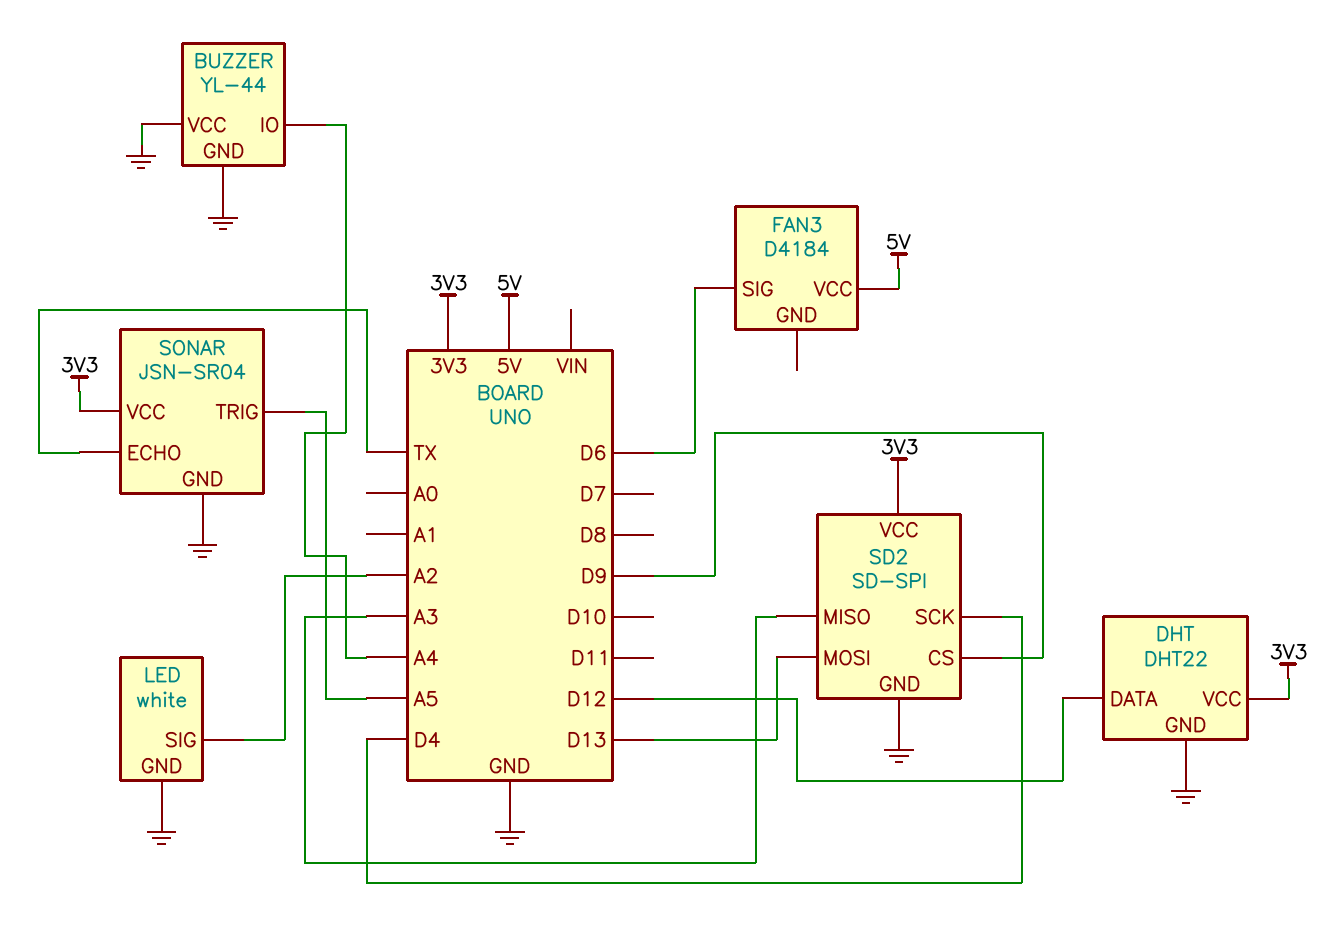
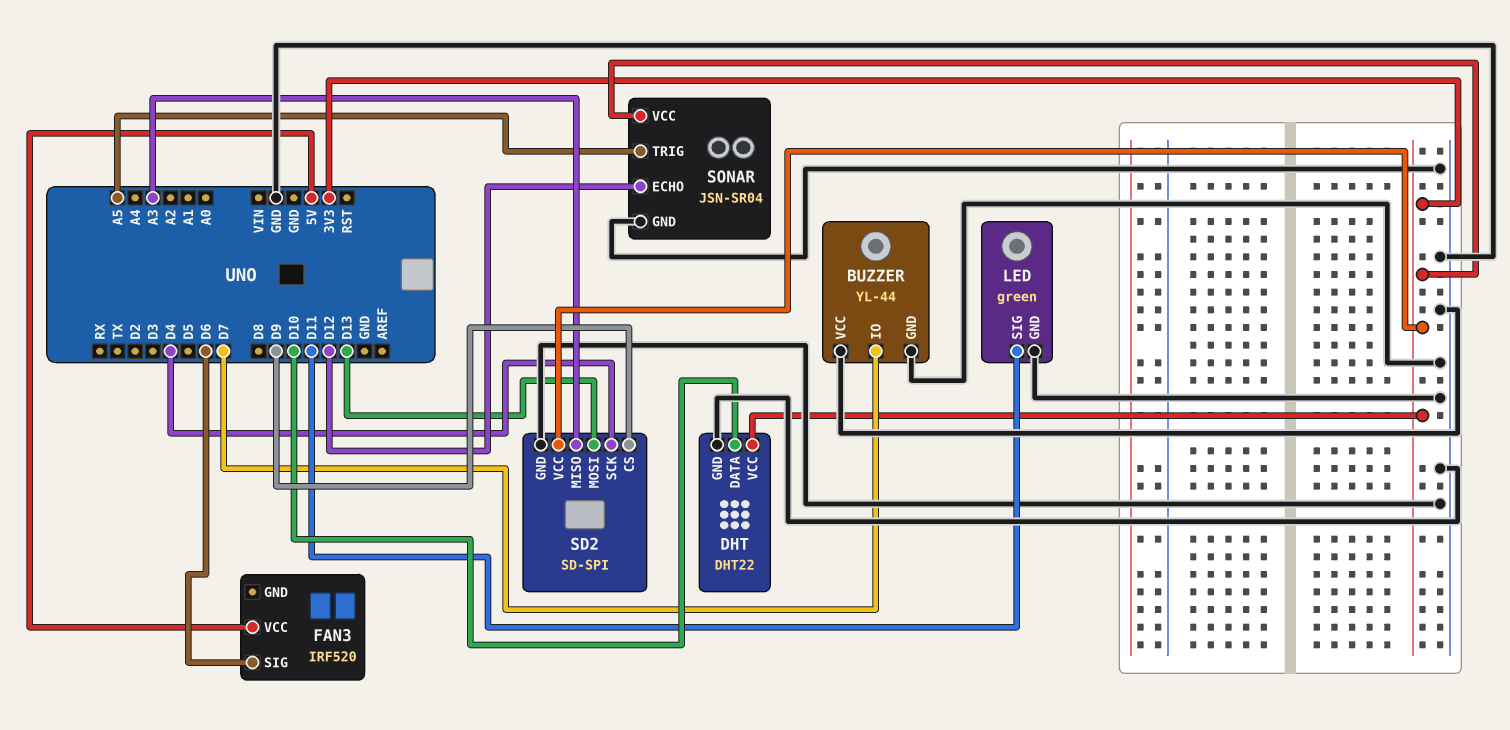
BUZZER pin IO: A4 -> D7
DHT pin DATA: D12 -> D10
FAN3: D4184 -> IRF520
LED: white -> green
LED pin SIG: A2 -> D11
SONAR pin ECHO: TX -> D12

